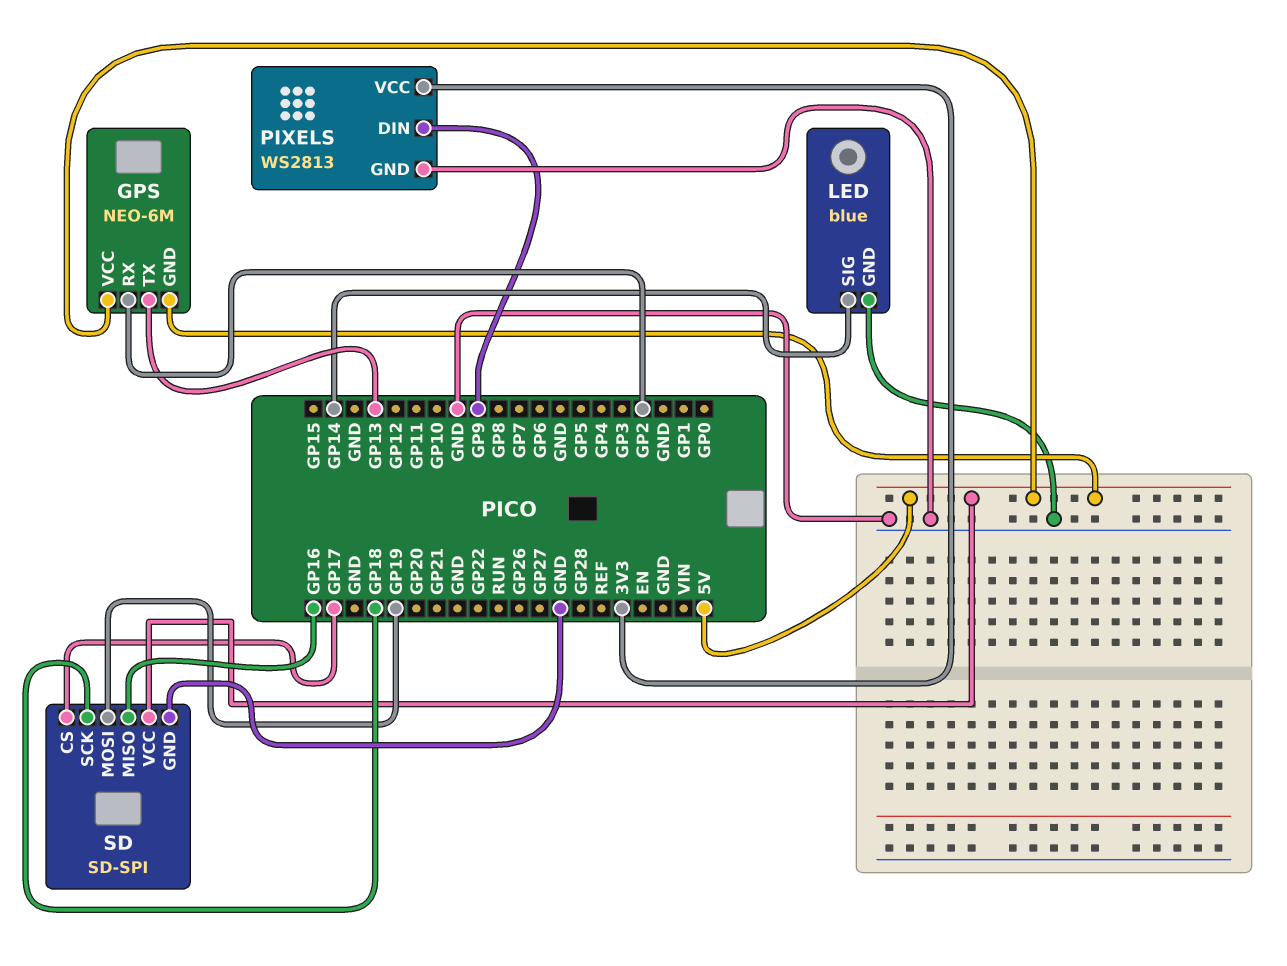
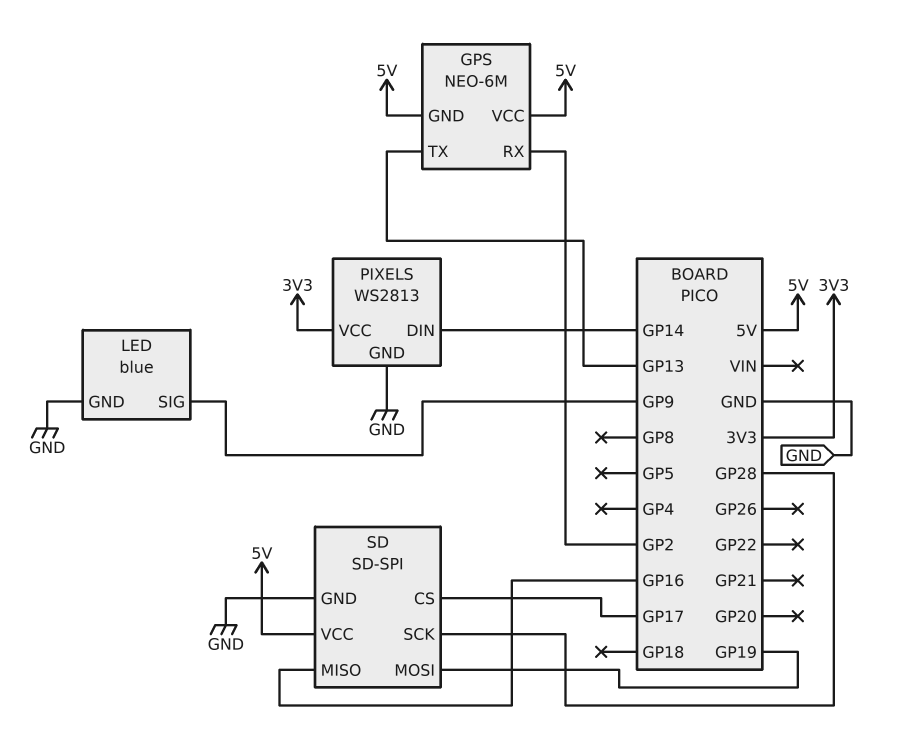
LED pin SIG: GP14 -> GP9
PIXELS pin DIN: GP9 -> GP14
SD pin SCK: GP18 -> GP28

